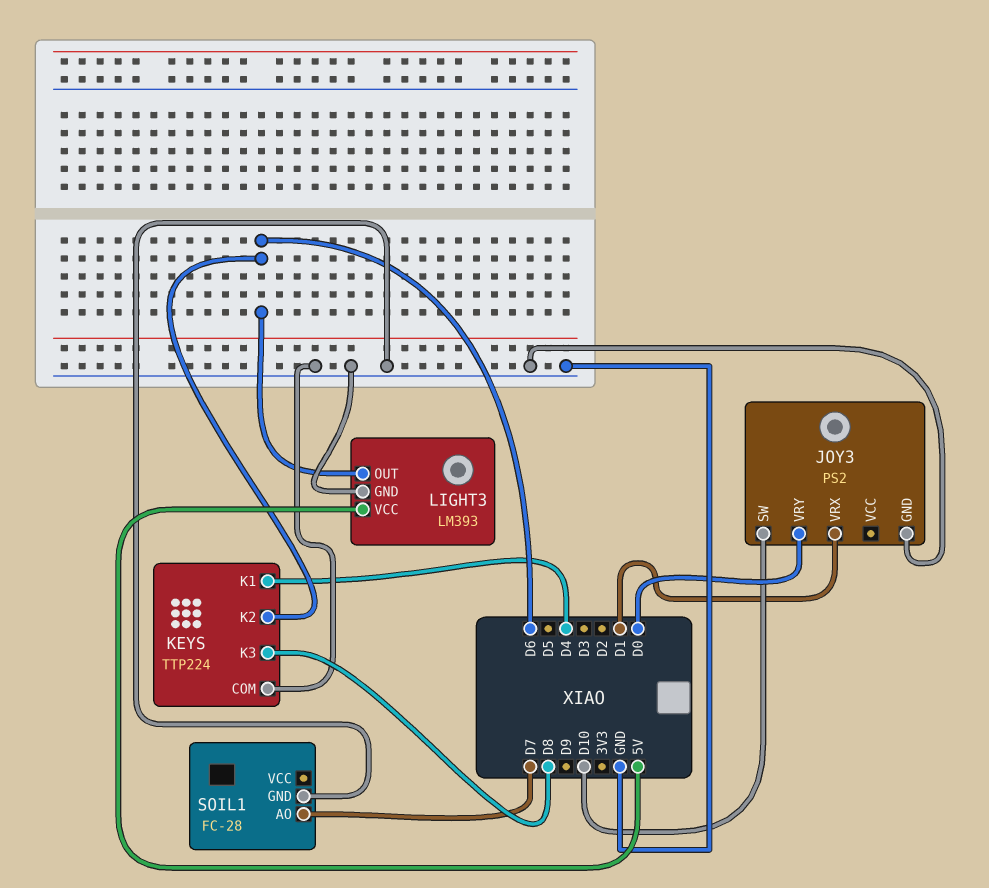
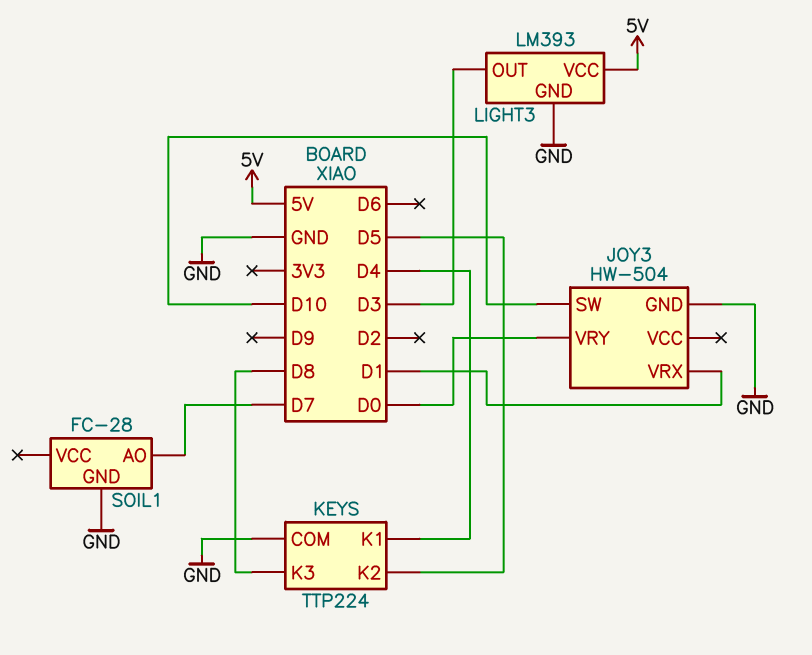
JOY3: PS2 -> HW-504
KEYS pin K2: D6 -> D5
LIGHT3 pin OUT: D6 -> D3

